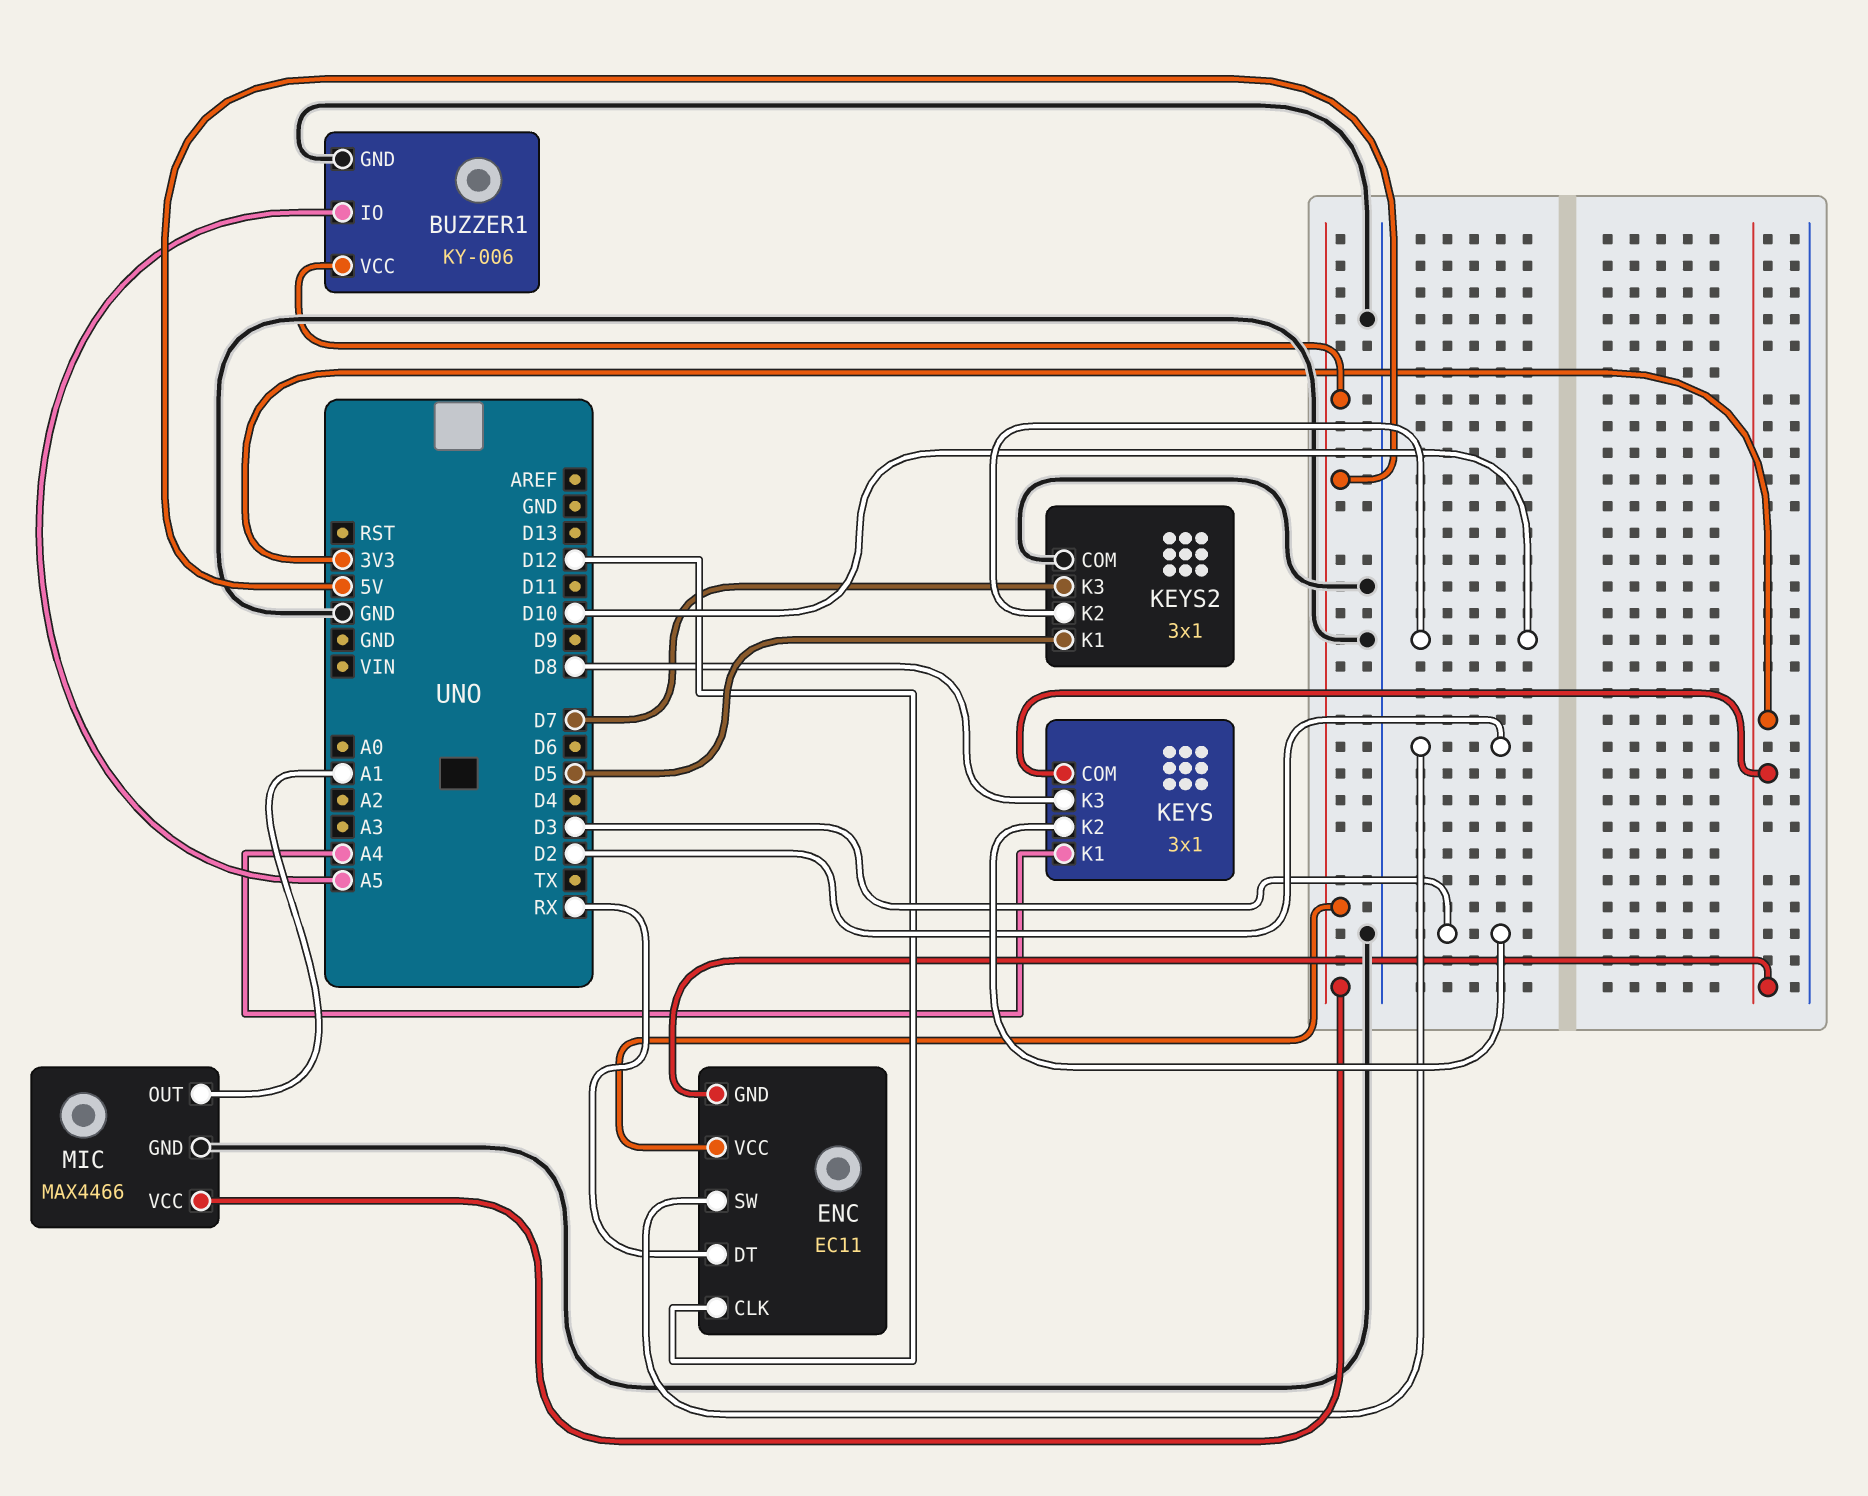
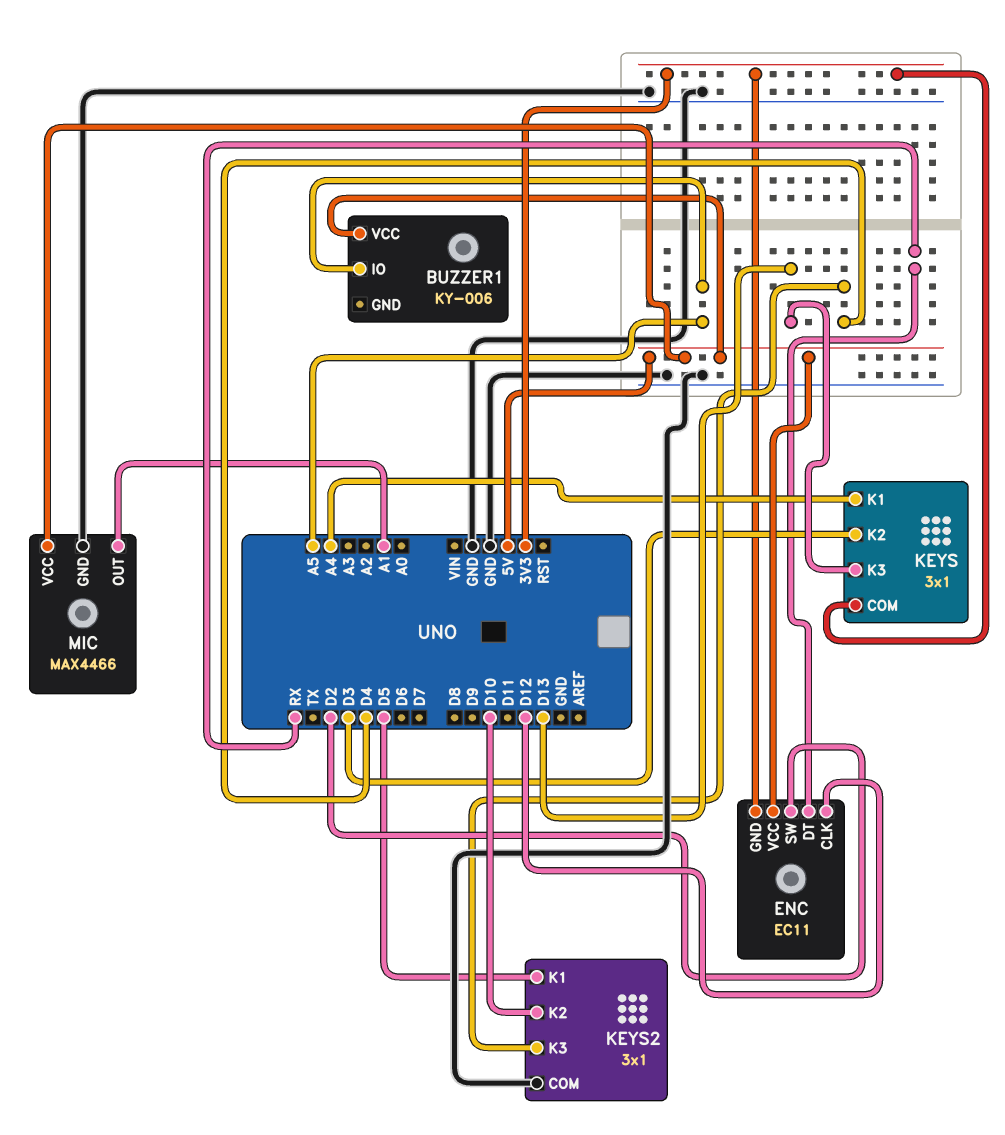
BUZZER1 pin GND: GND -> none
KEYS pin K3: D8 -> D13
KEYS2 pin K3: D7 -> D4

